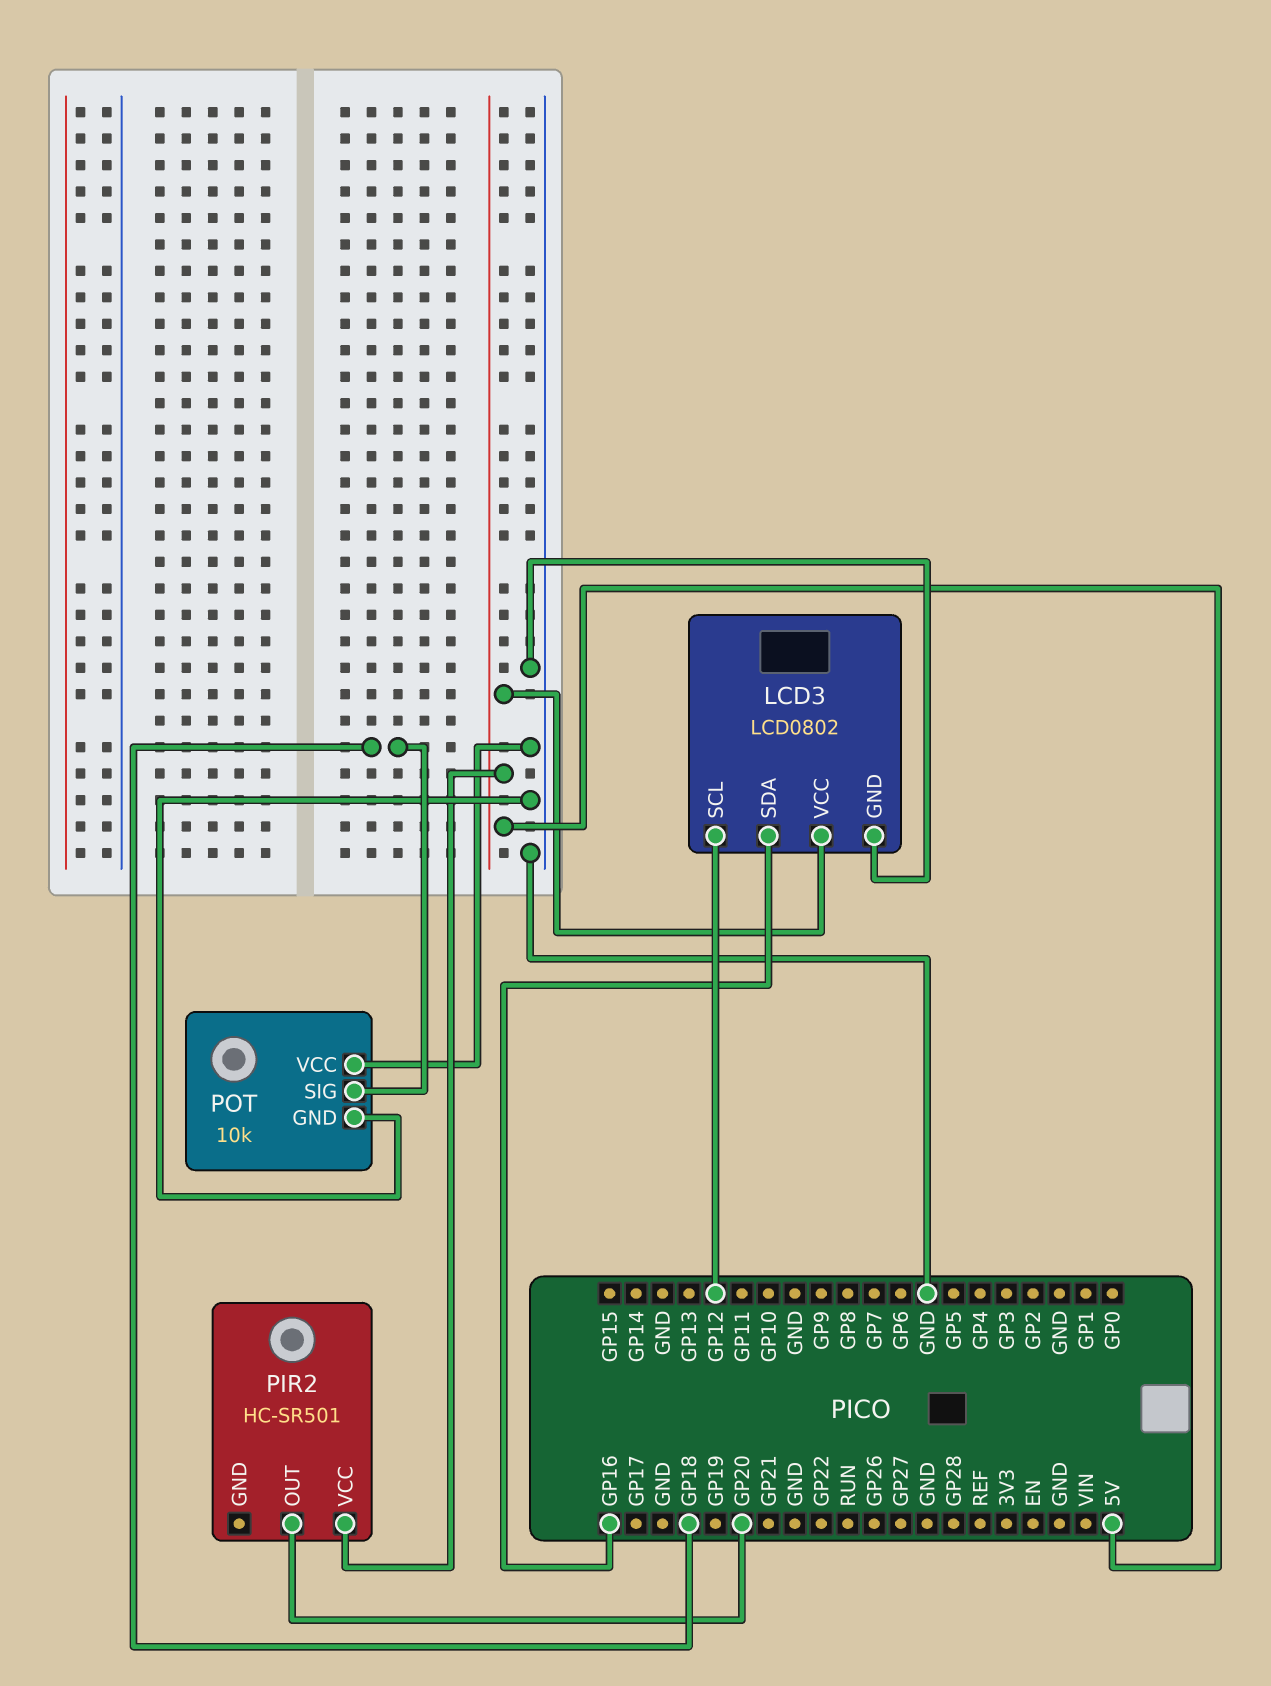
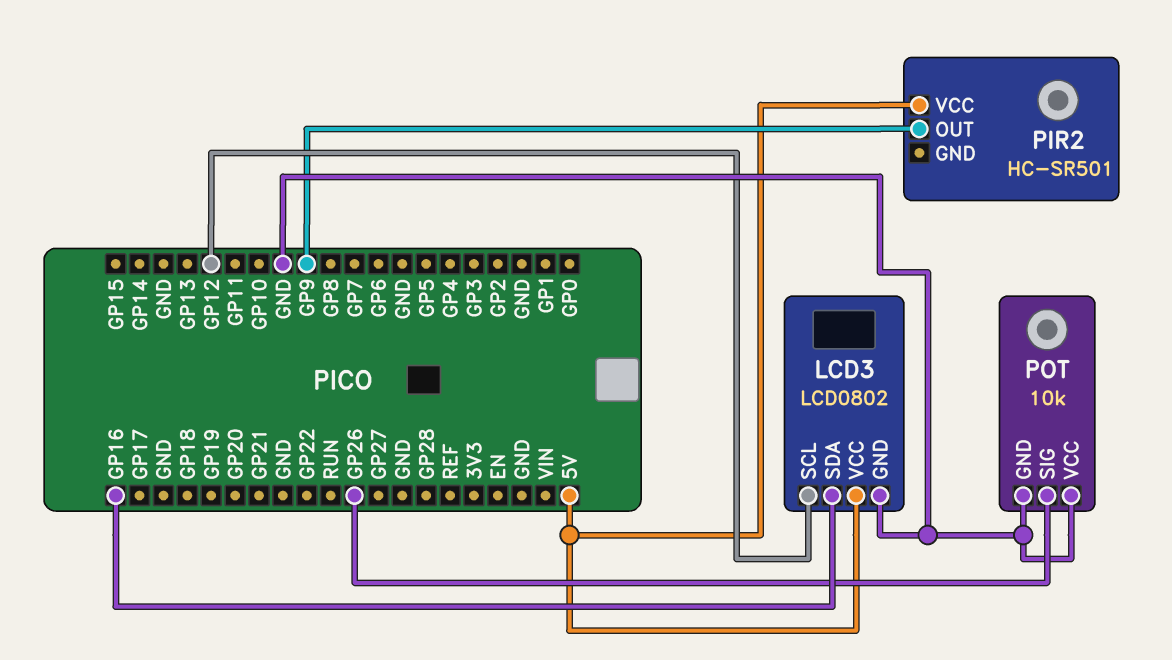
PIR2 pin OUT: GP20 -> GP9
POT pin SIG: GP18 -> GP26

